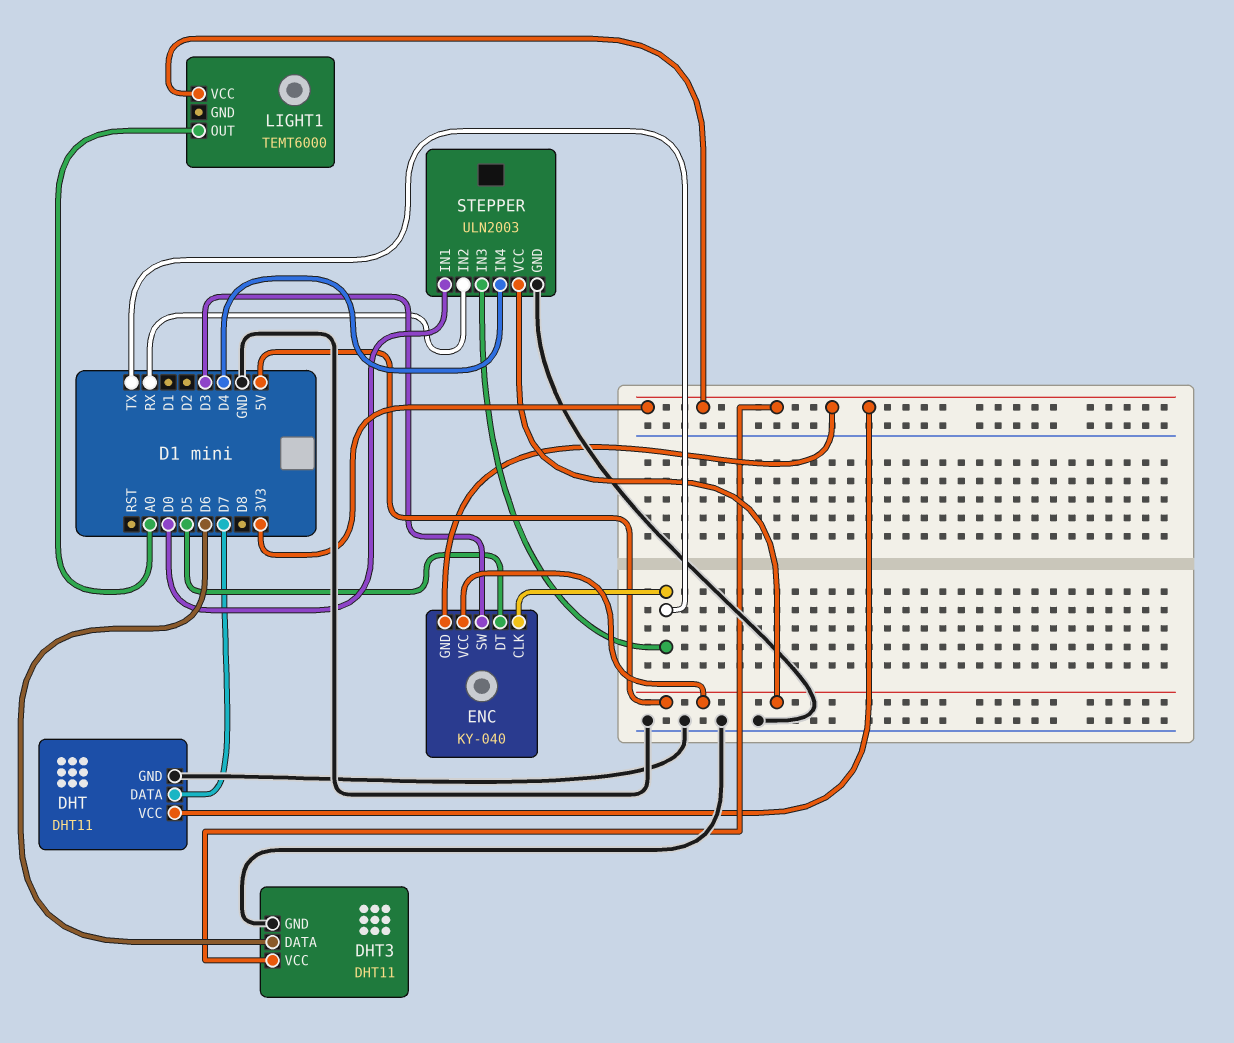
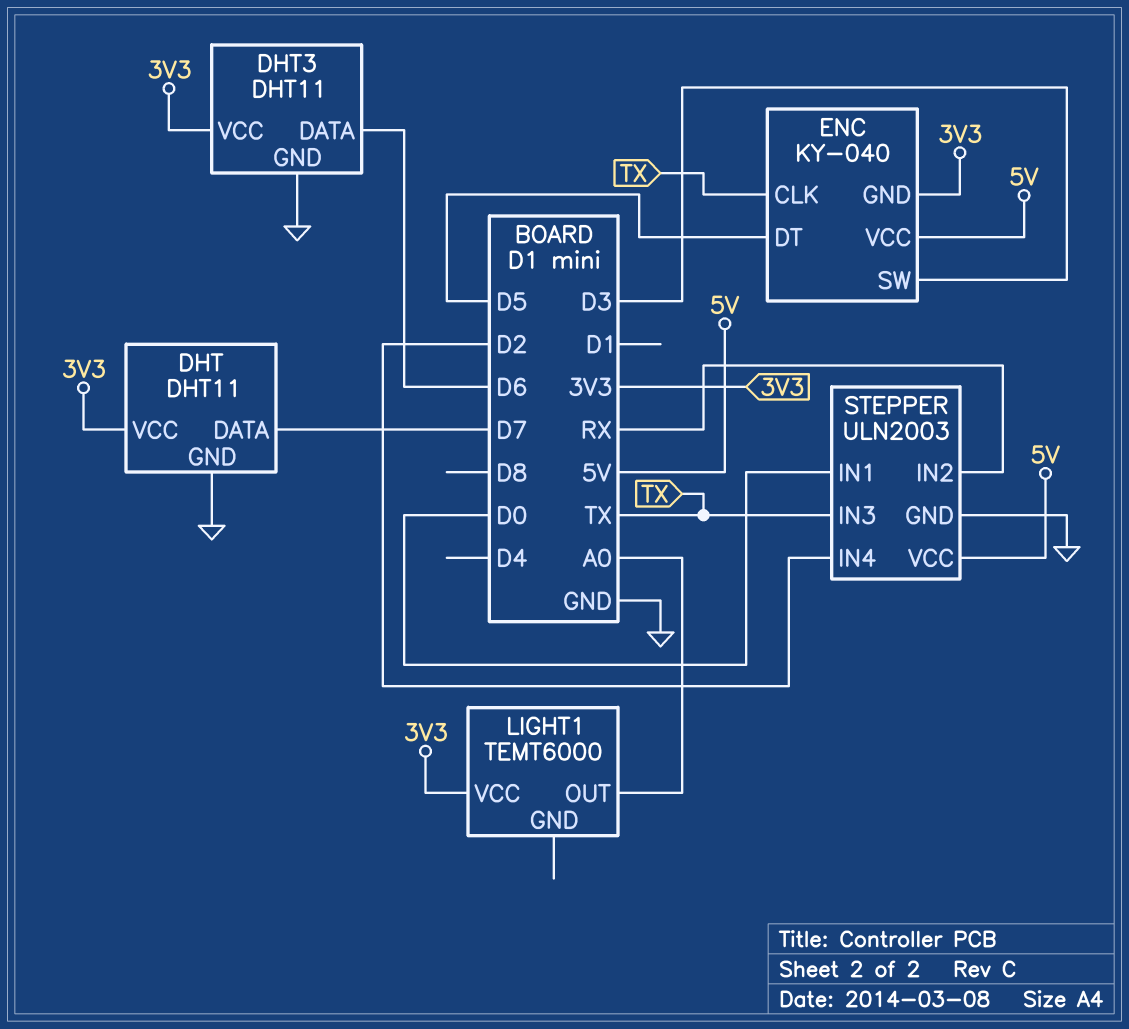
STEPPER pin IN4: D4 -> D2

